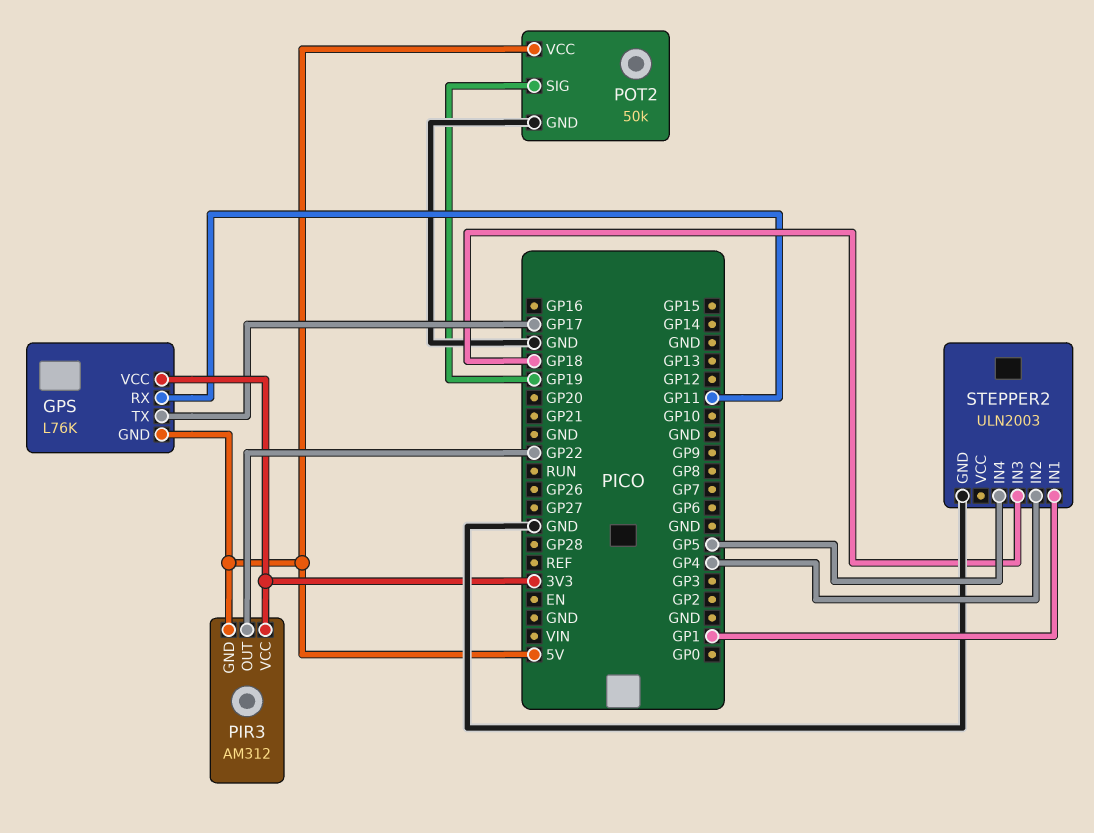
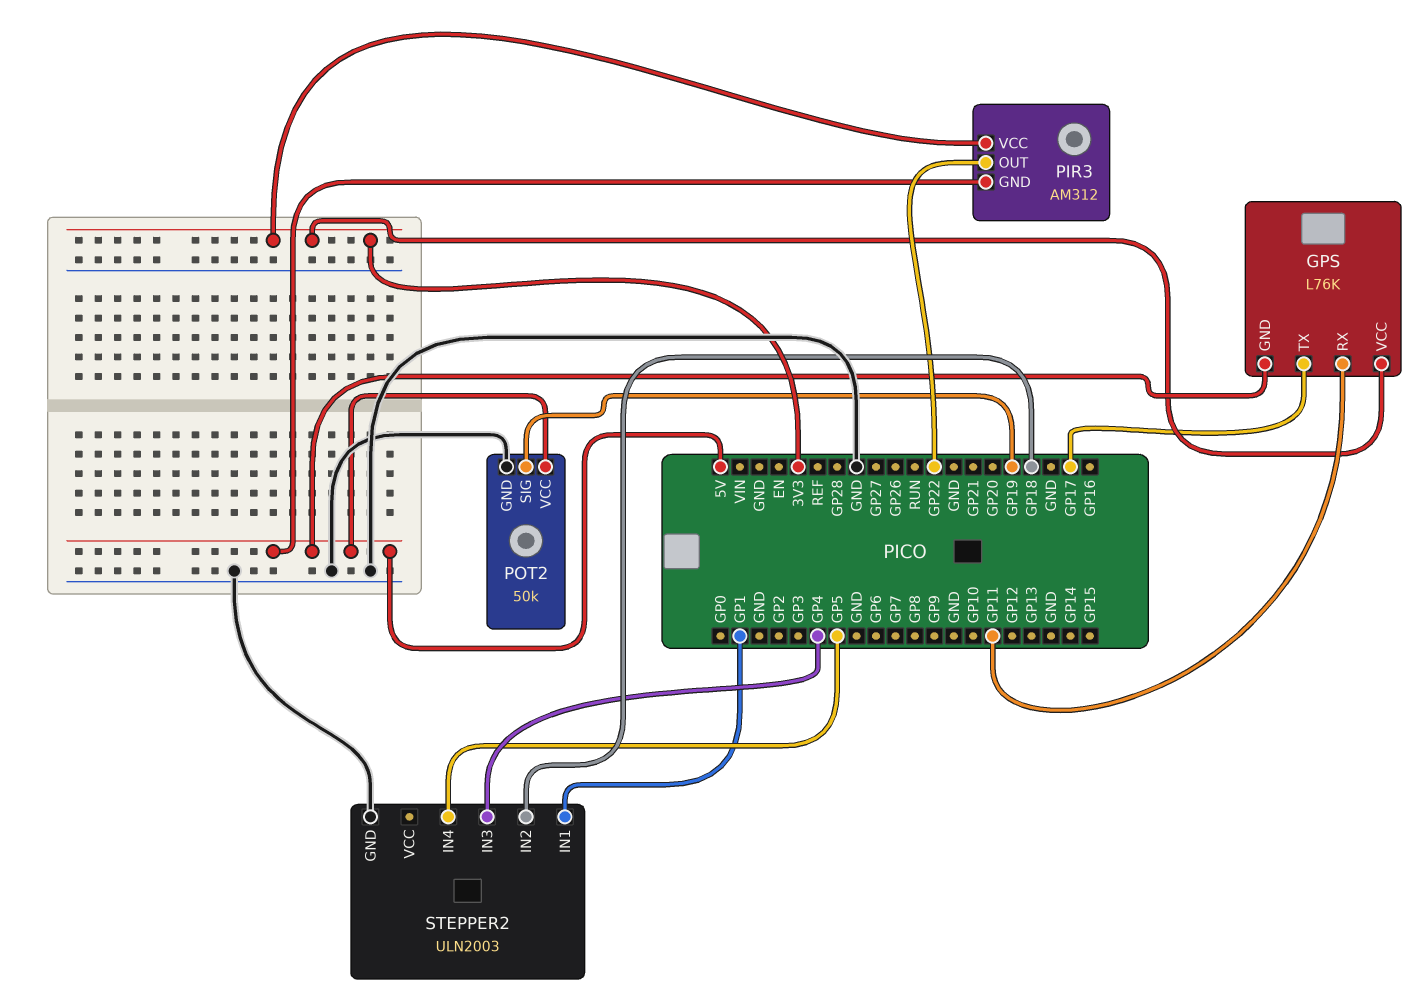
STEPPER2 pin IN2: GP4 -> GP18
STEPPER2 pin IN3: GP18 -> GP4

